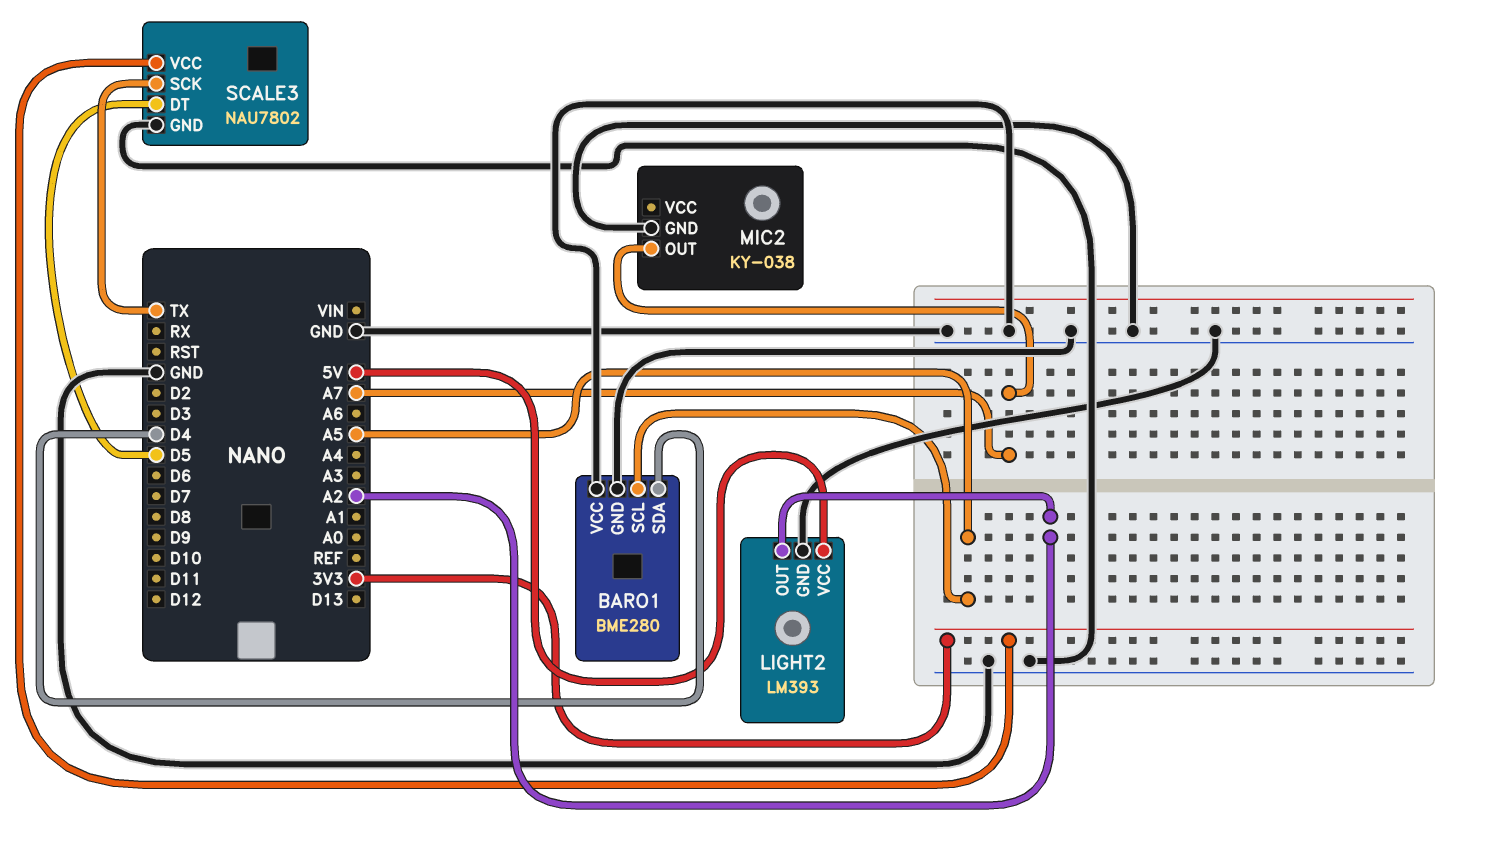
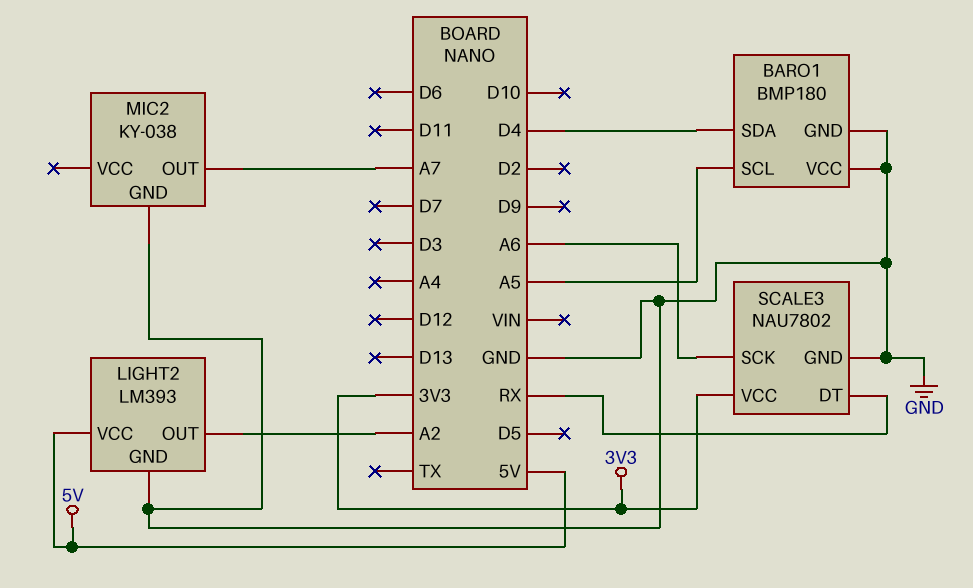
BARO1: BME280 -> BMP180
SCALE3 pin DT: D5 -> RX
SCALE3 pin SCK: TX -> A6

